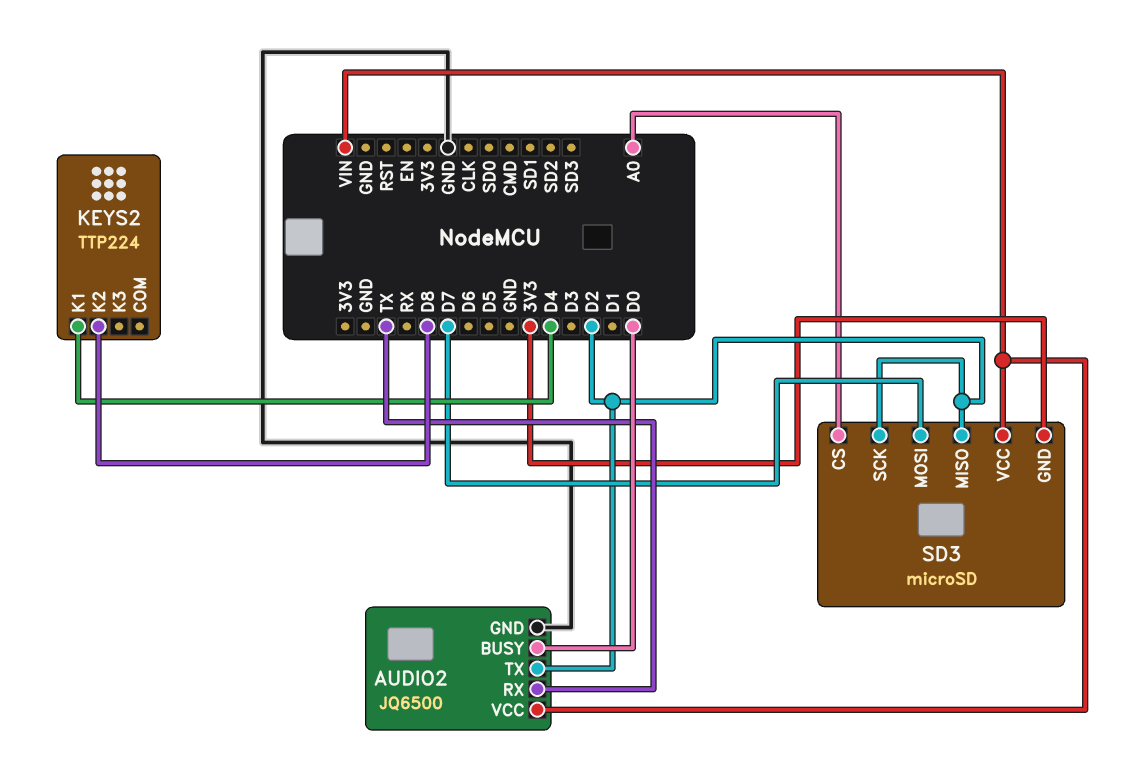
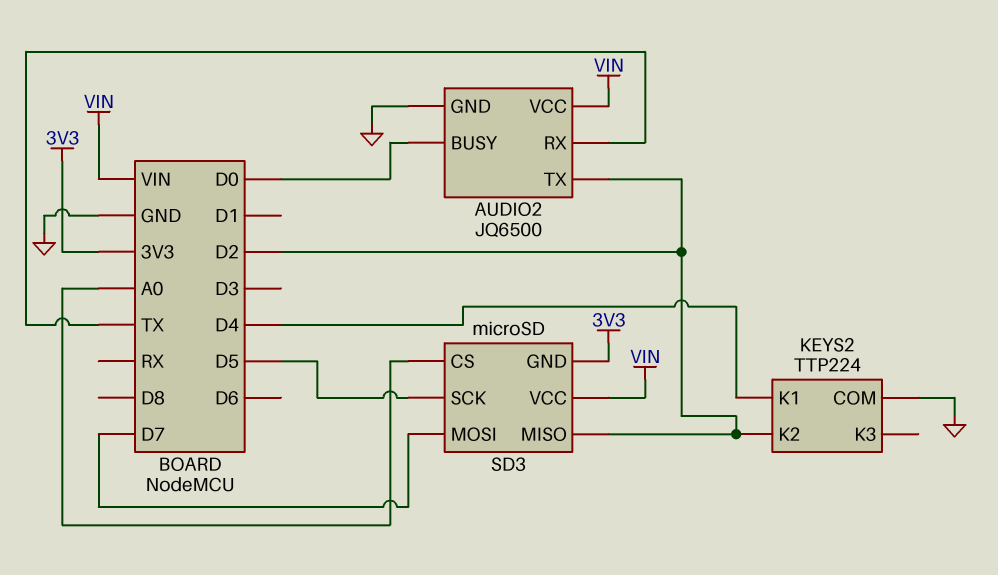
KEYS2 pin COM: none -> GND
KEYS2 pin K2: D8 -> D2
SD3 pin SCK: D2 -> D5

